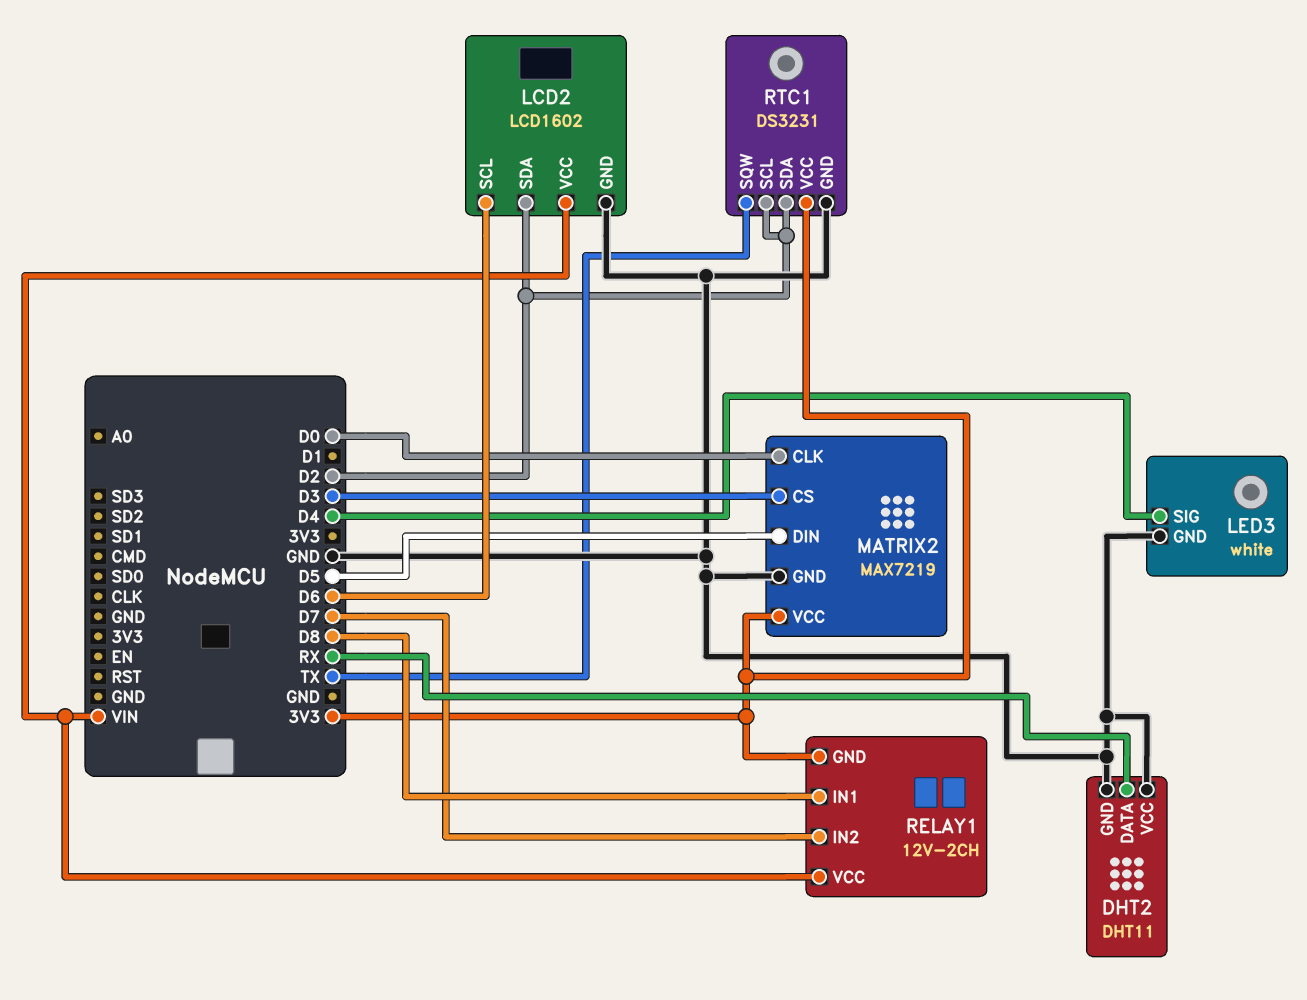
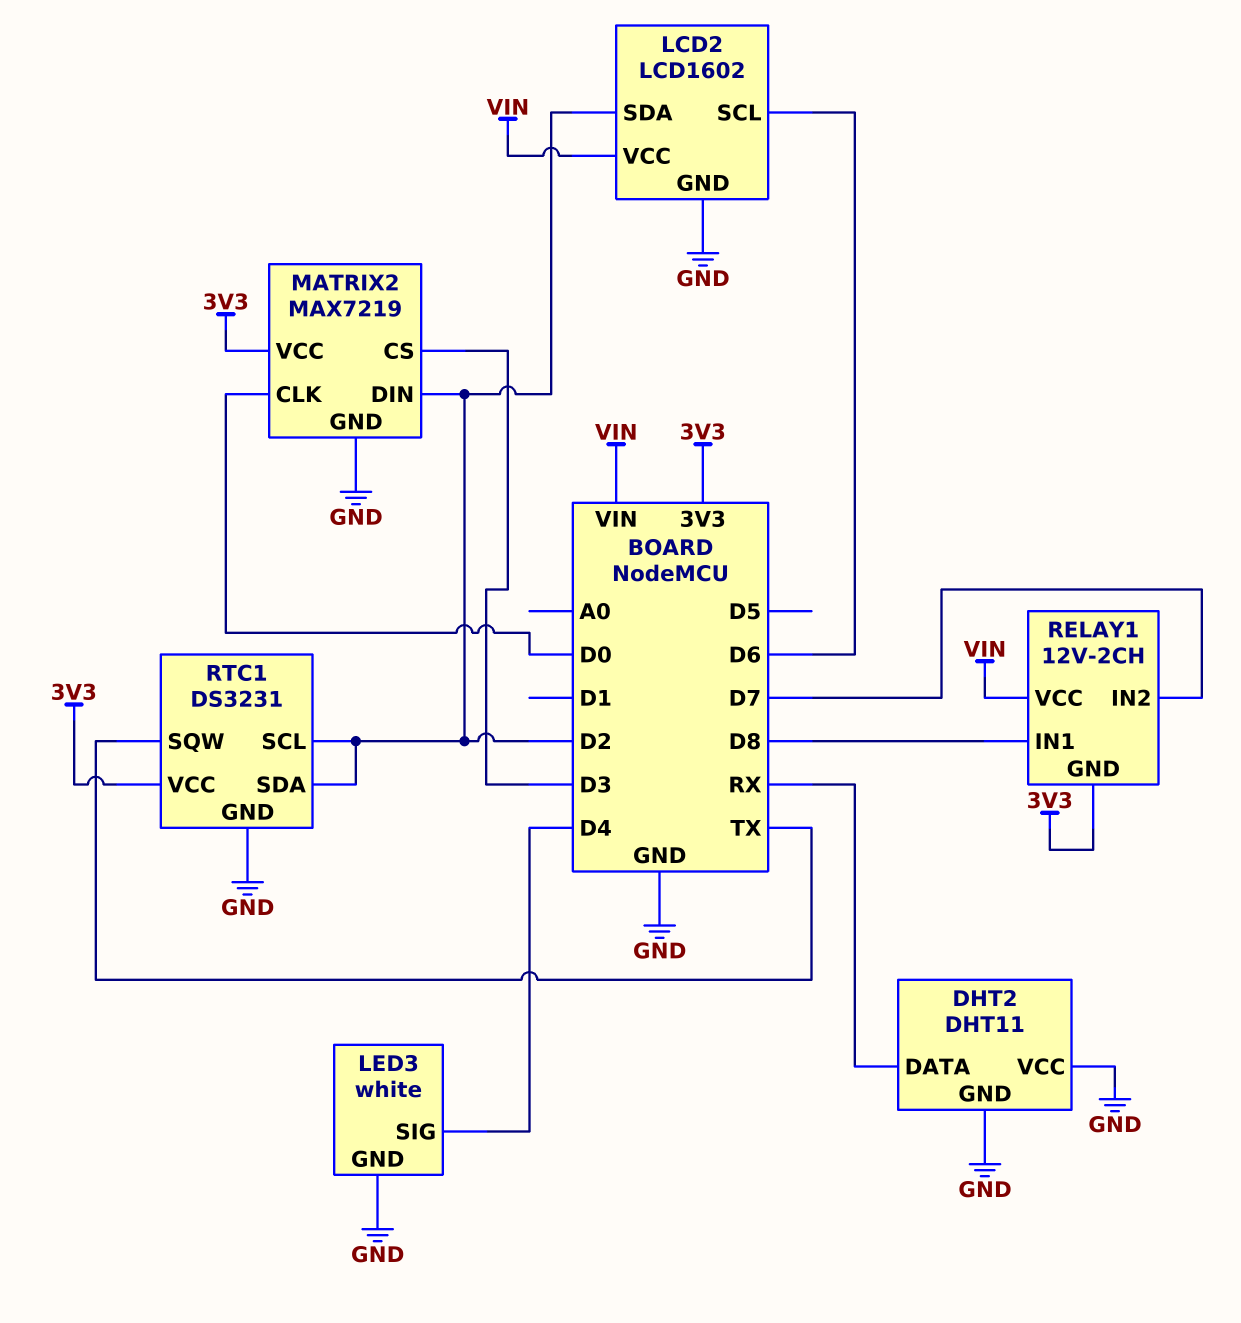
MATRIX2 pin DIN: D5 -> D2

